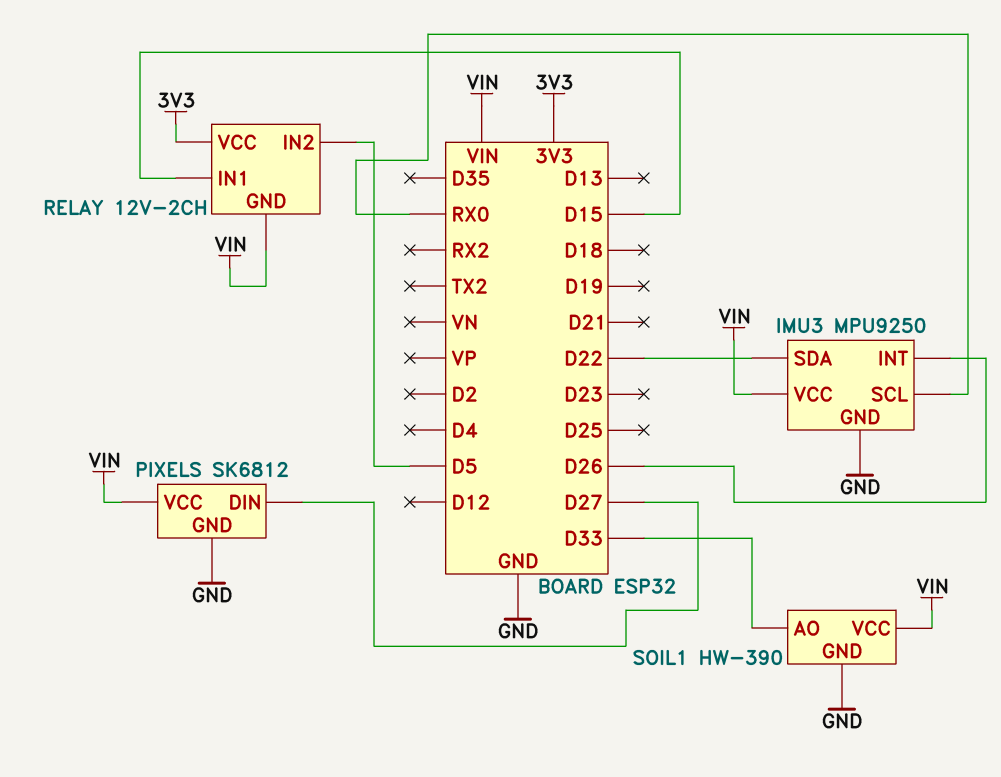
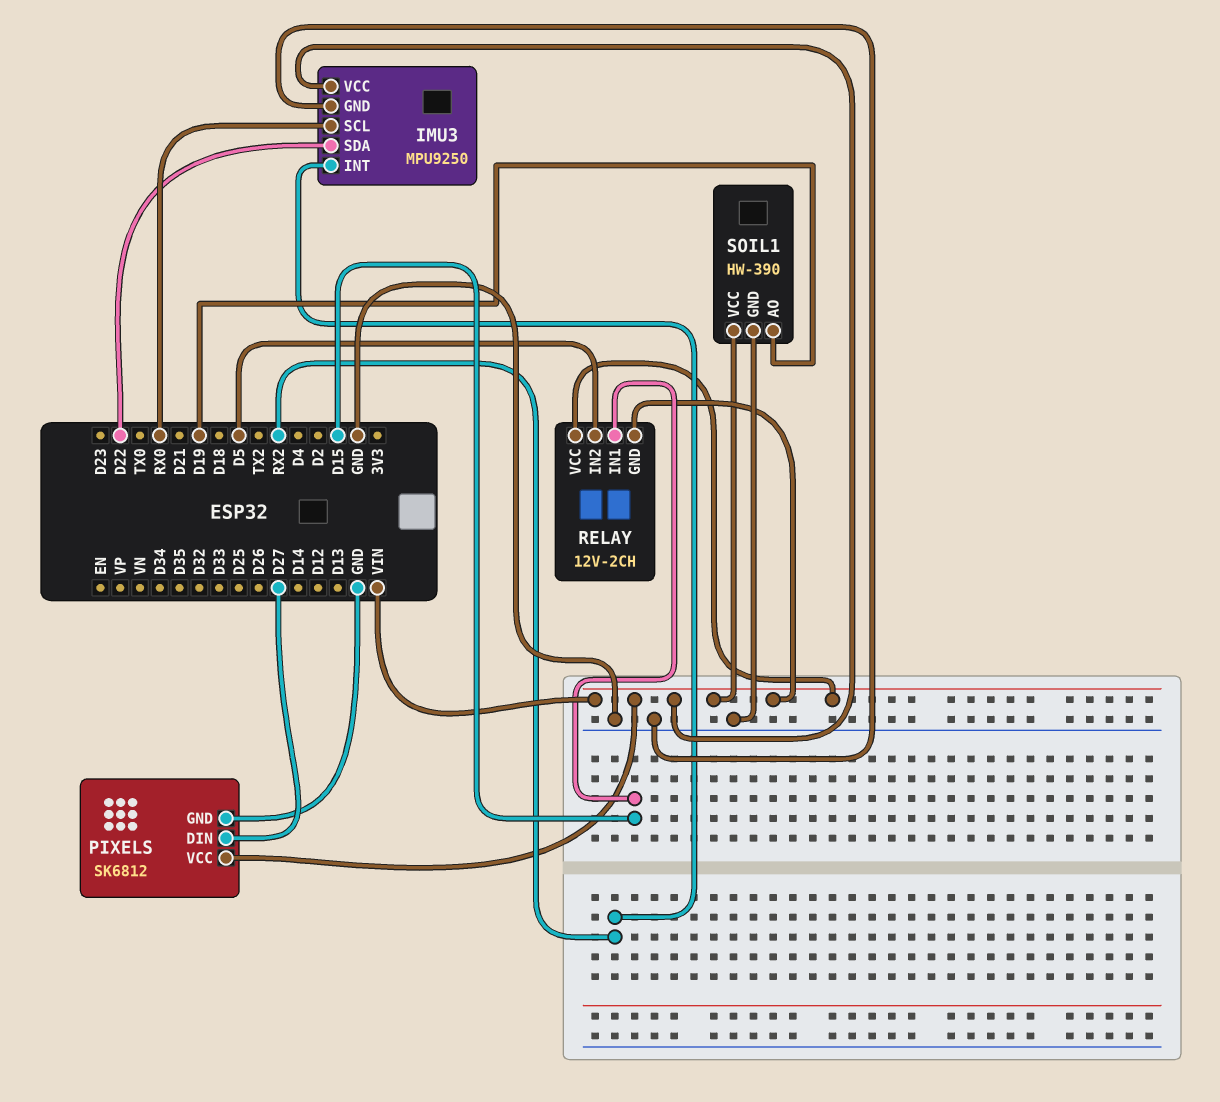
IMU3 pin INT: D26 -> RX2
RELAY pin VCC: 3V3 -> VIN
SOIL1 pin AO: D33 -> D19

